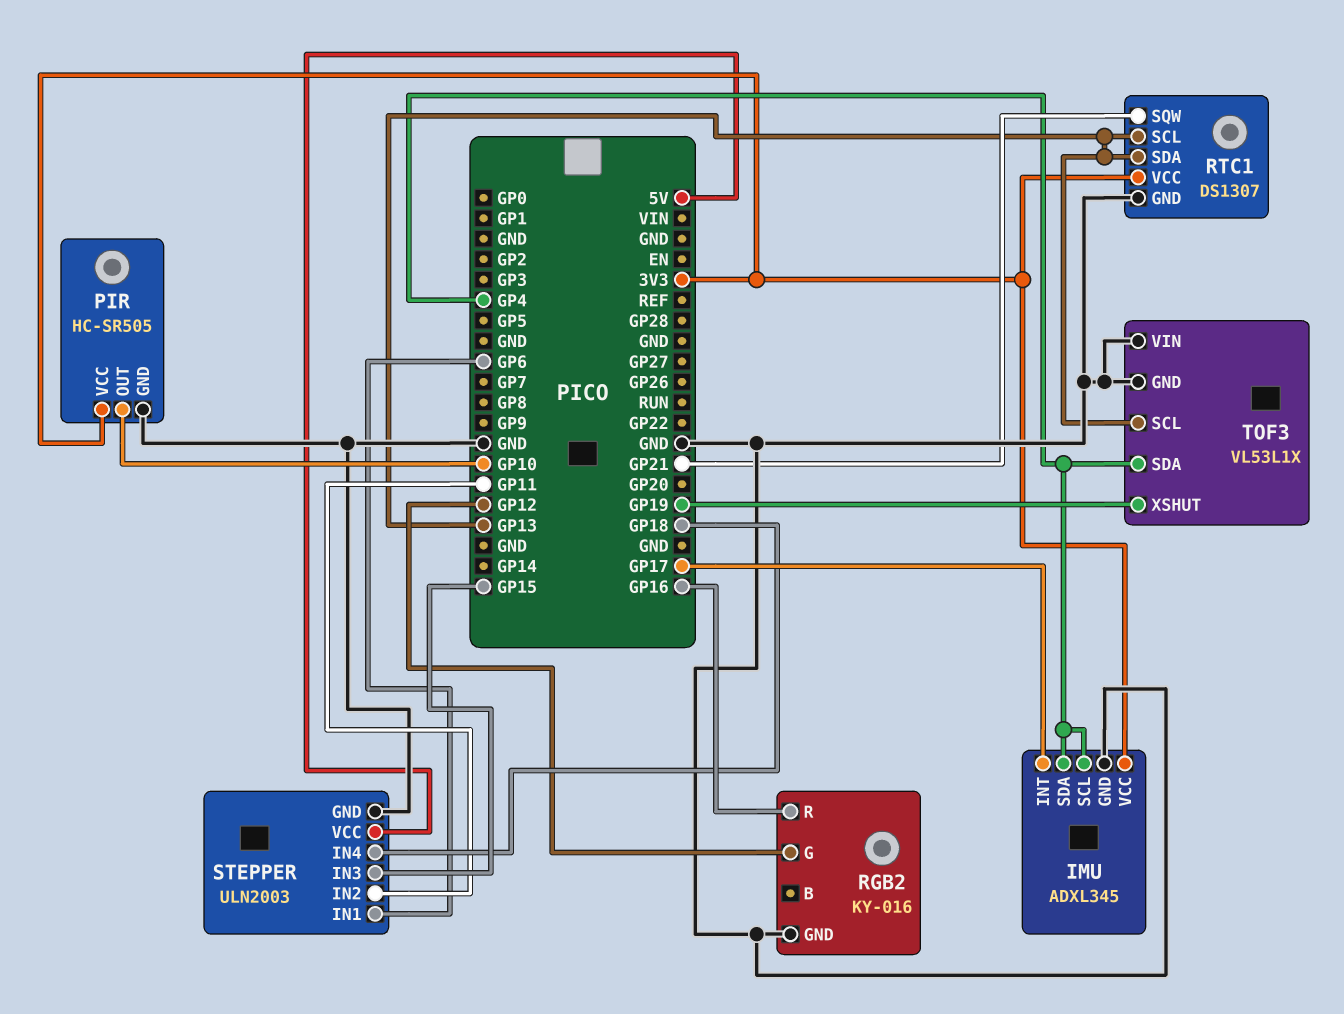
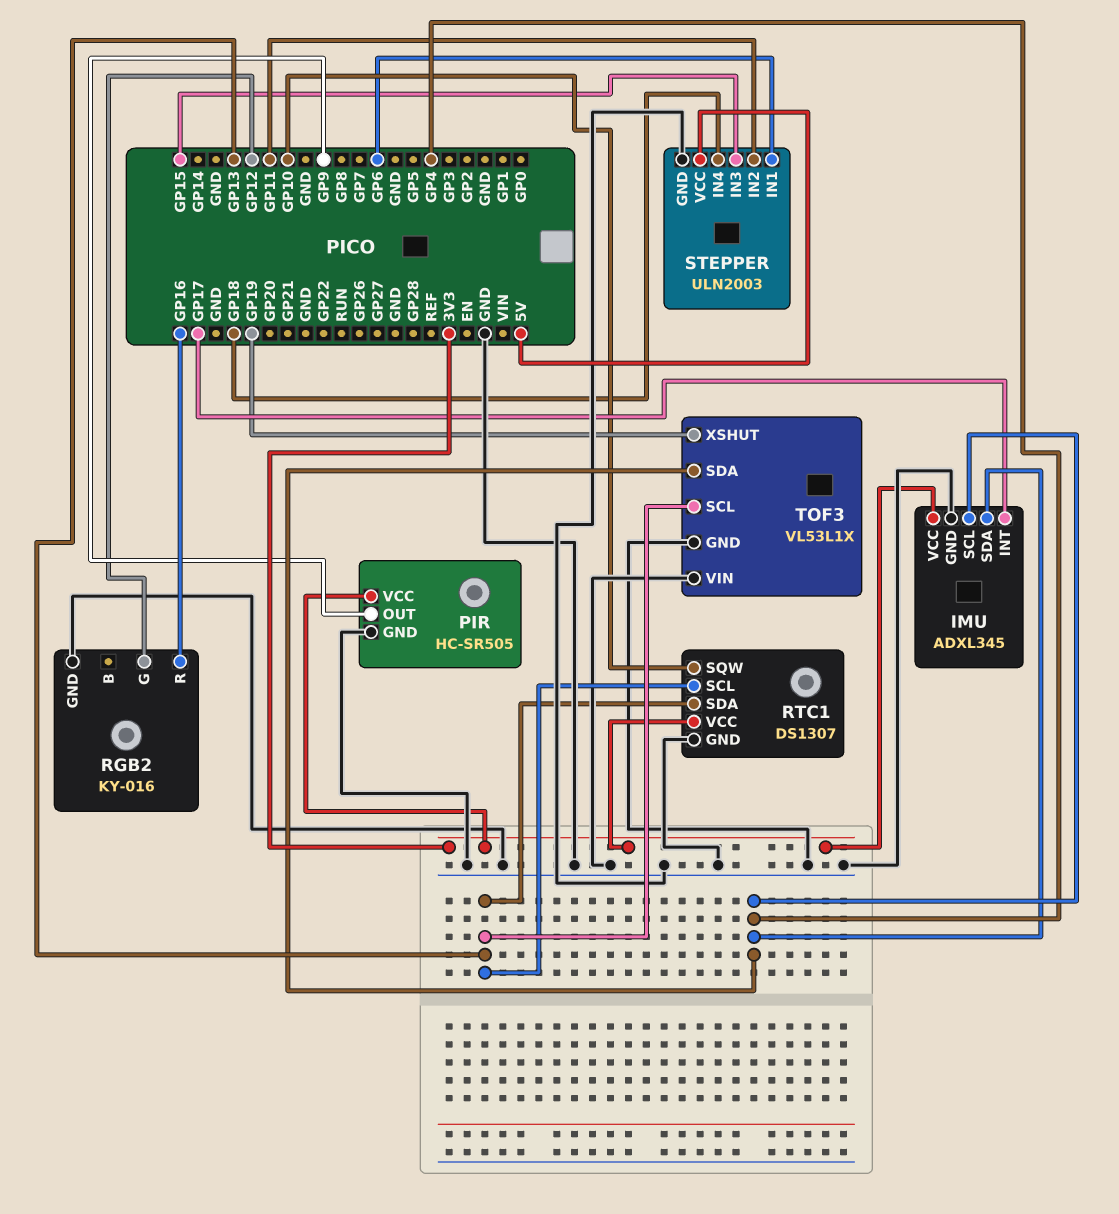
PIR pin OUT: GP10 -> GP9
RTC1 pin SQW: GP21 -> GP10

